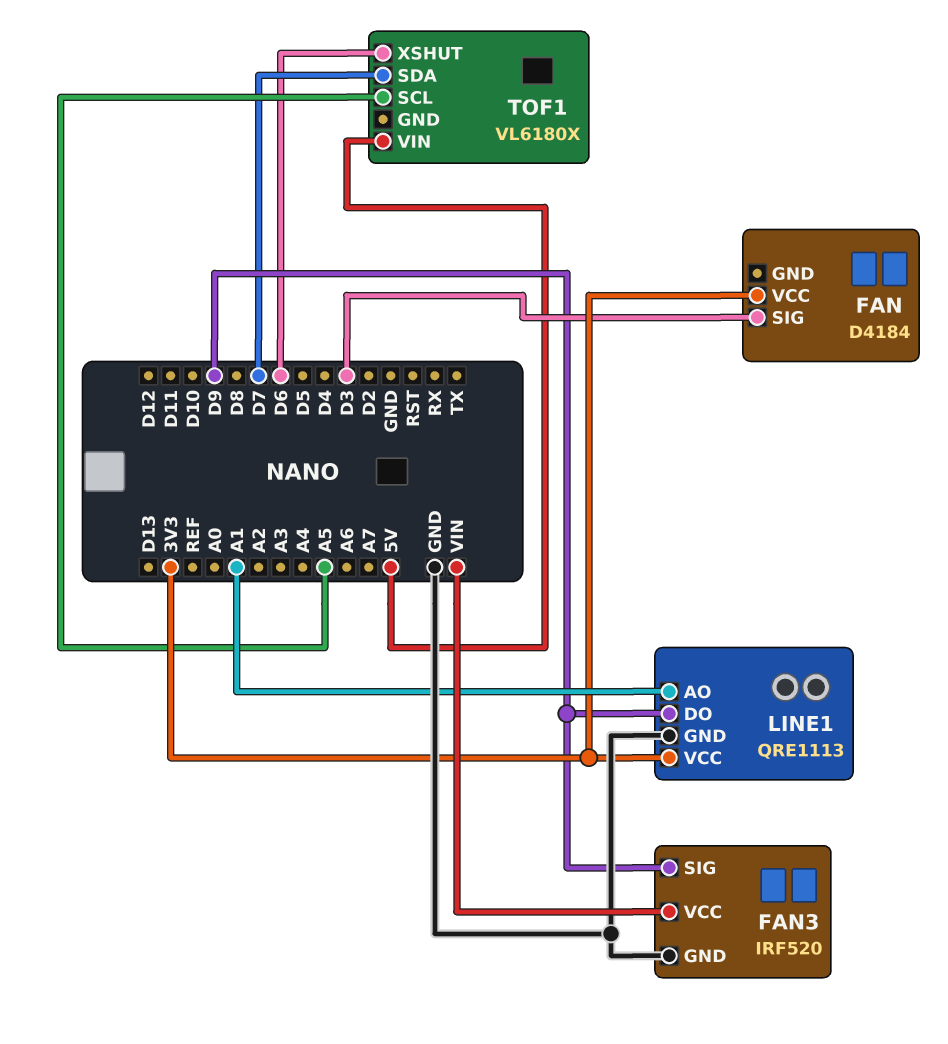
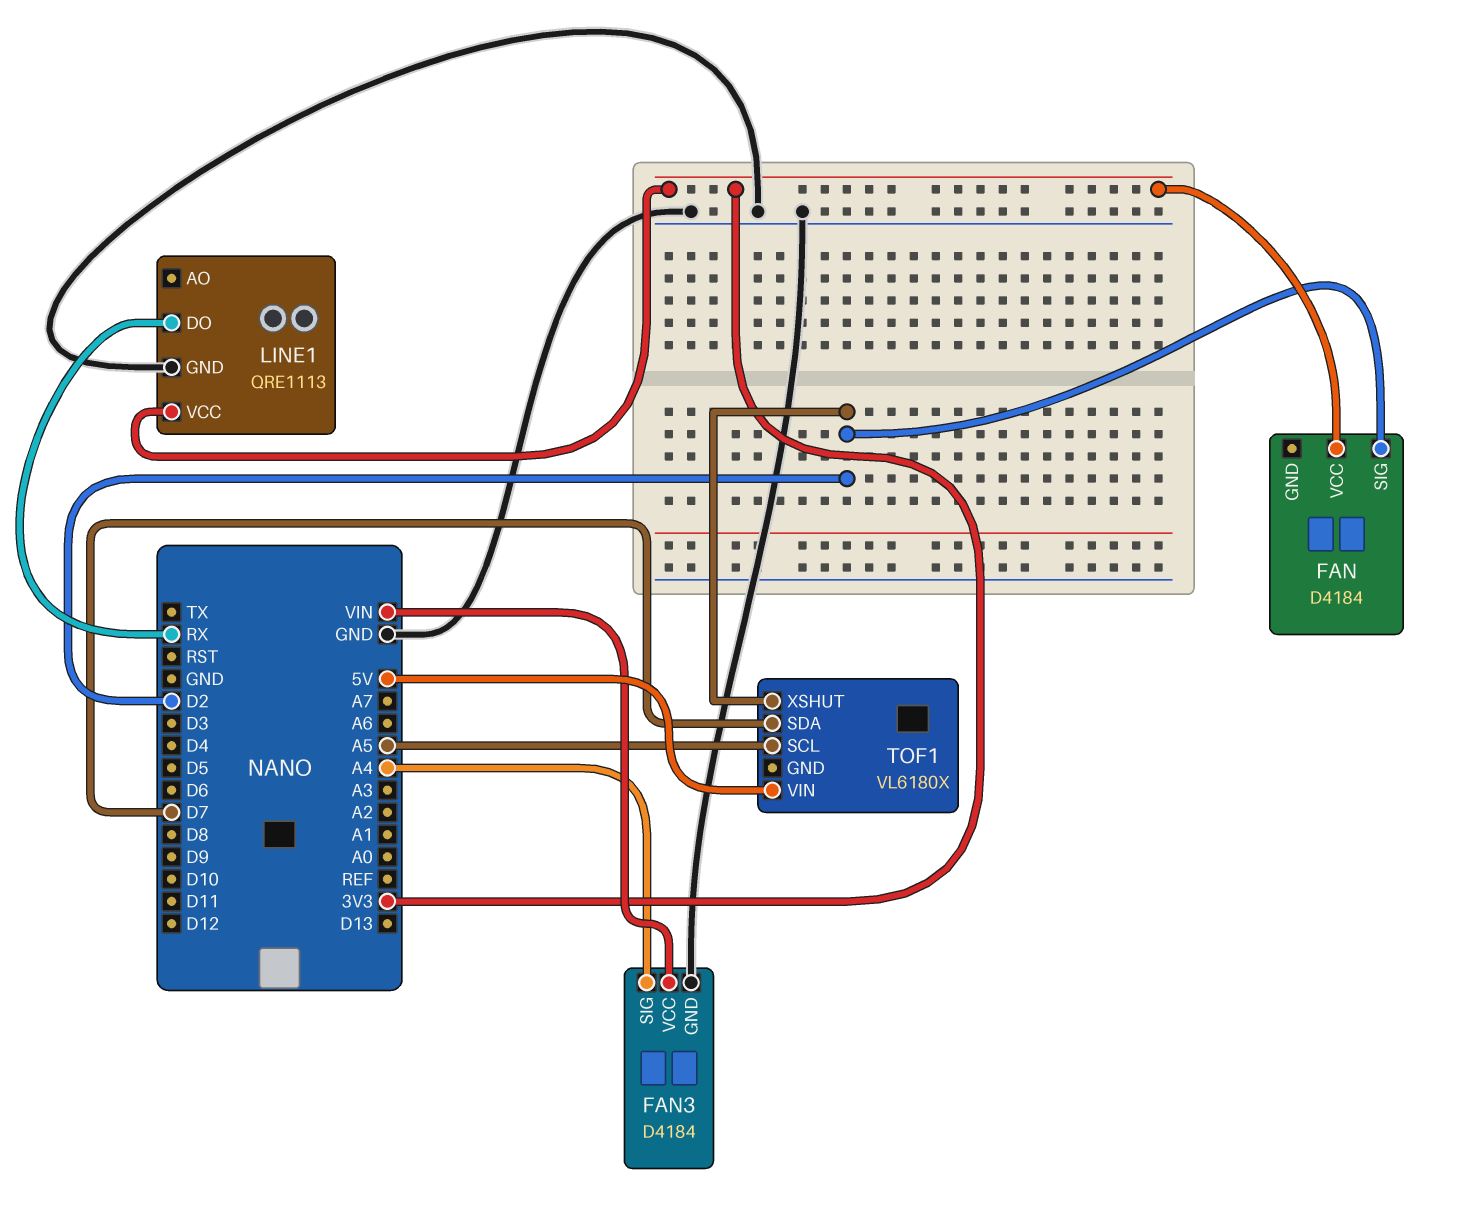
FAN pin SIG: D3 -> D2
FAN3: IRF520 -> D4184
FAN3 pin SIG: D9 -> A4
LINE1 pin AO: A1 -> none
LINE1 pin DO: D9 -> RX
TOF1 pin XSHUT: D6 -> D2

